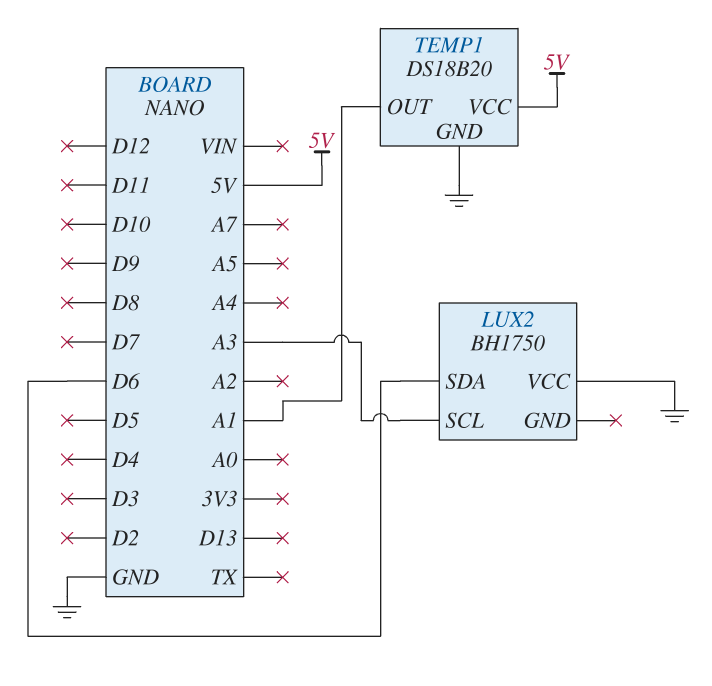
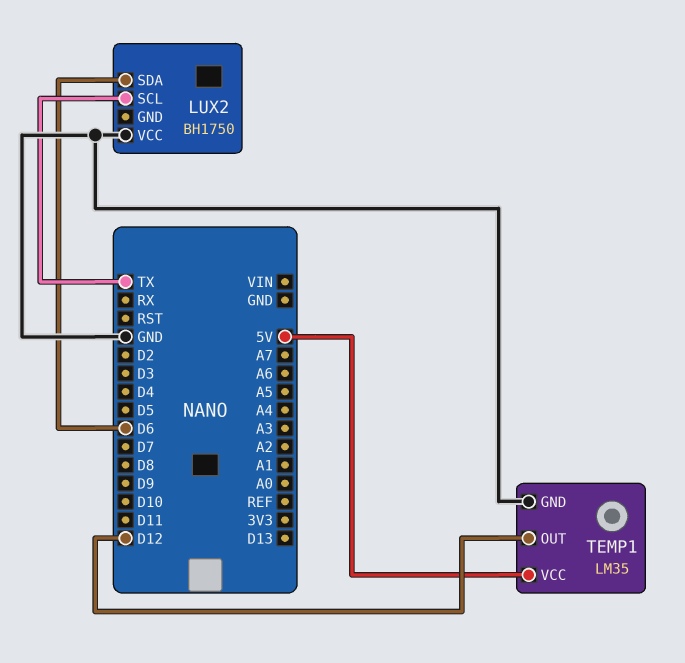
LUX2 pin SCL: A3 -> TX
TEMP1: DS18B20 -> LM35
TEMP1 pin OUT: A1 -> D12

